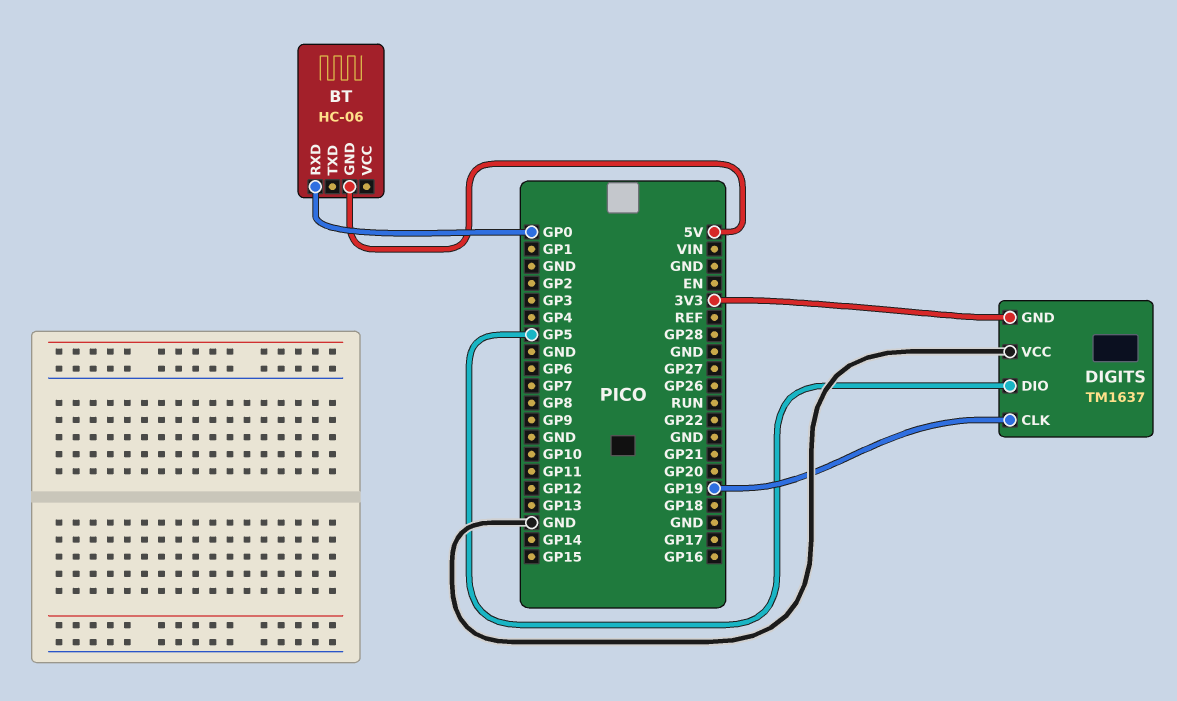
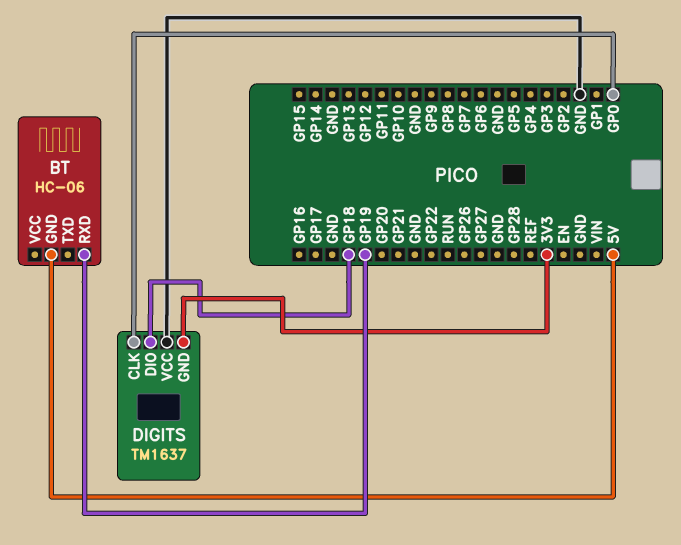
BT pin RXD: GP0 -> GP19
DIGITS pin CLK: GP19 -> GP0
DIGITS pin DIO: GP5 -> GP18

